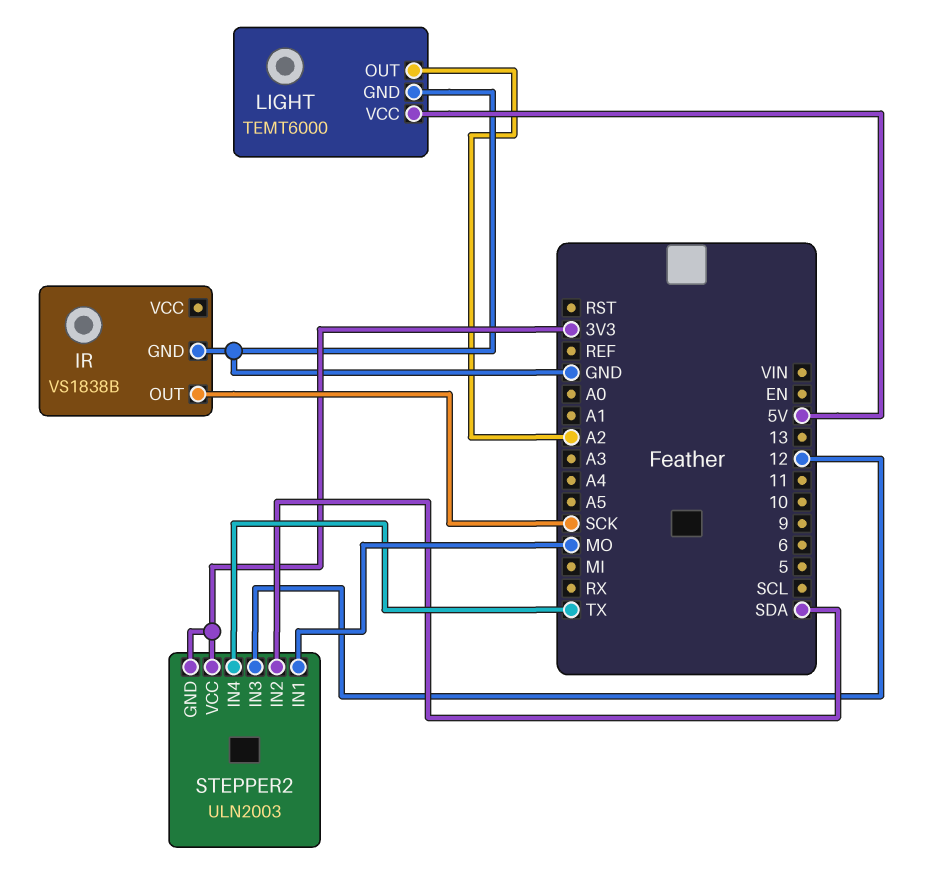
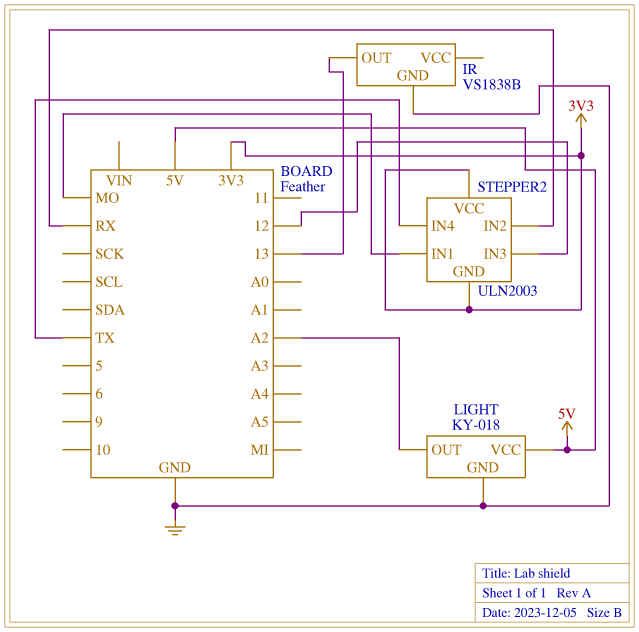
IR pin OUT: SCK -> 13
LIGHT: TEMT6000 -> KY-018
STEPPER2 pin IN2: SDA -> RX

